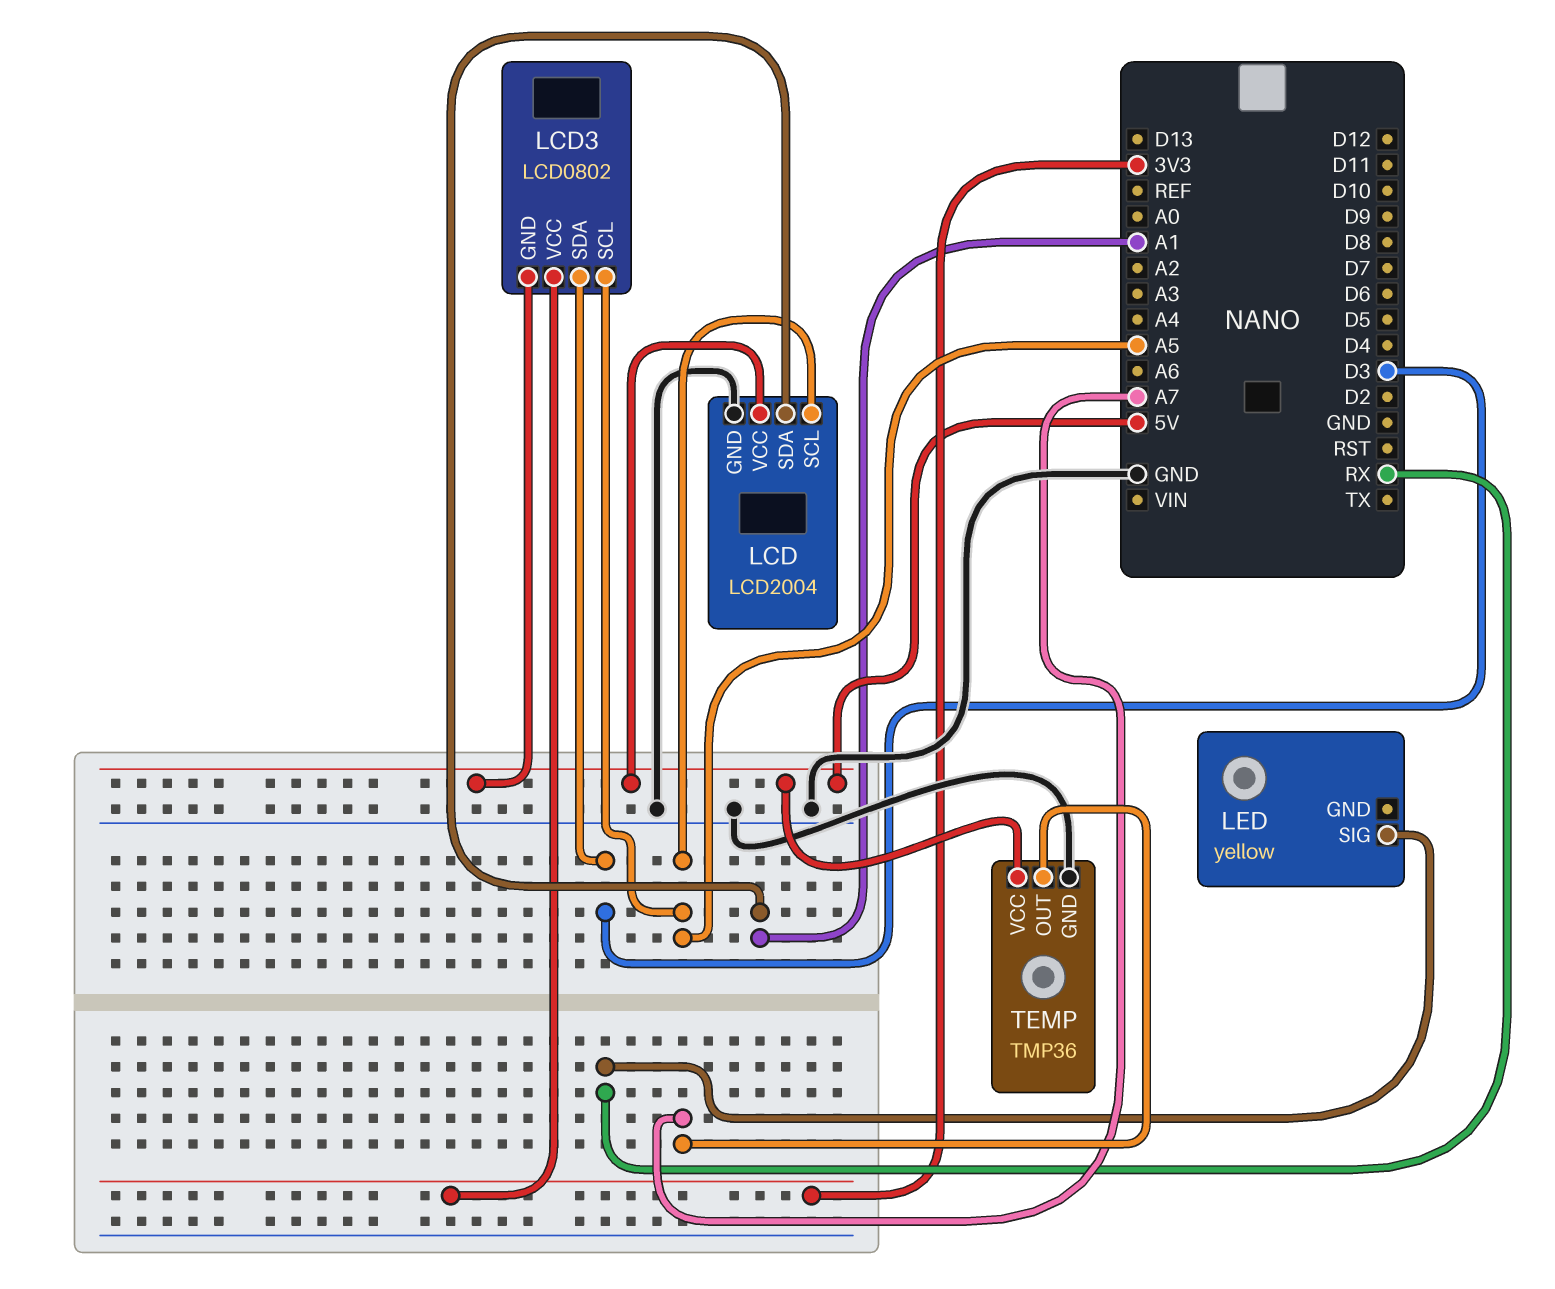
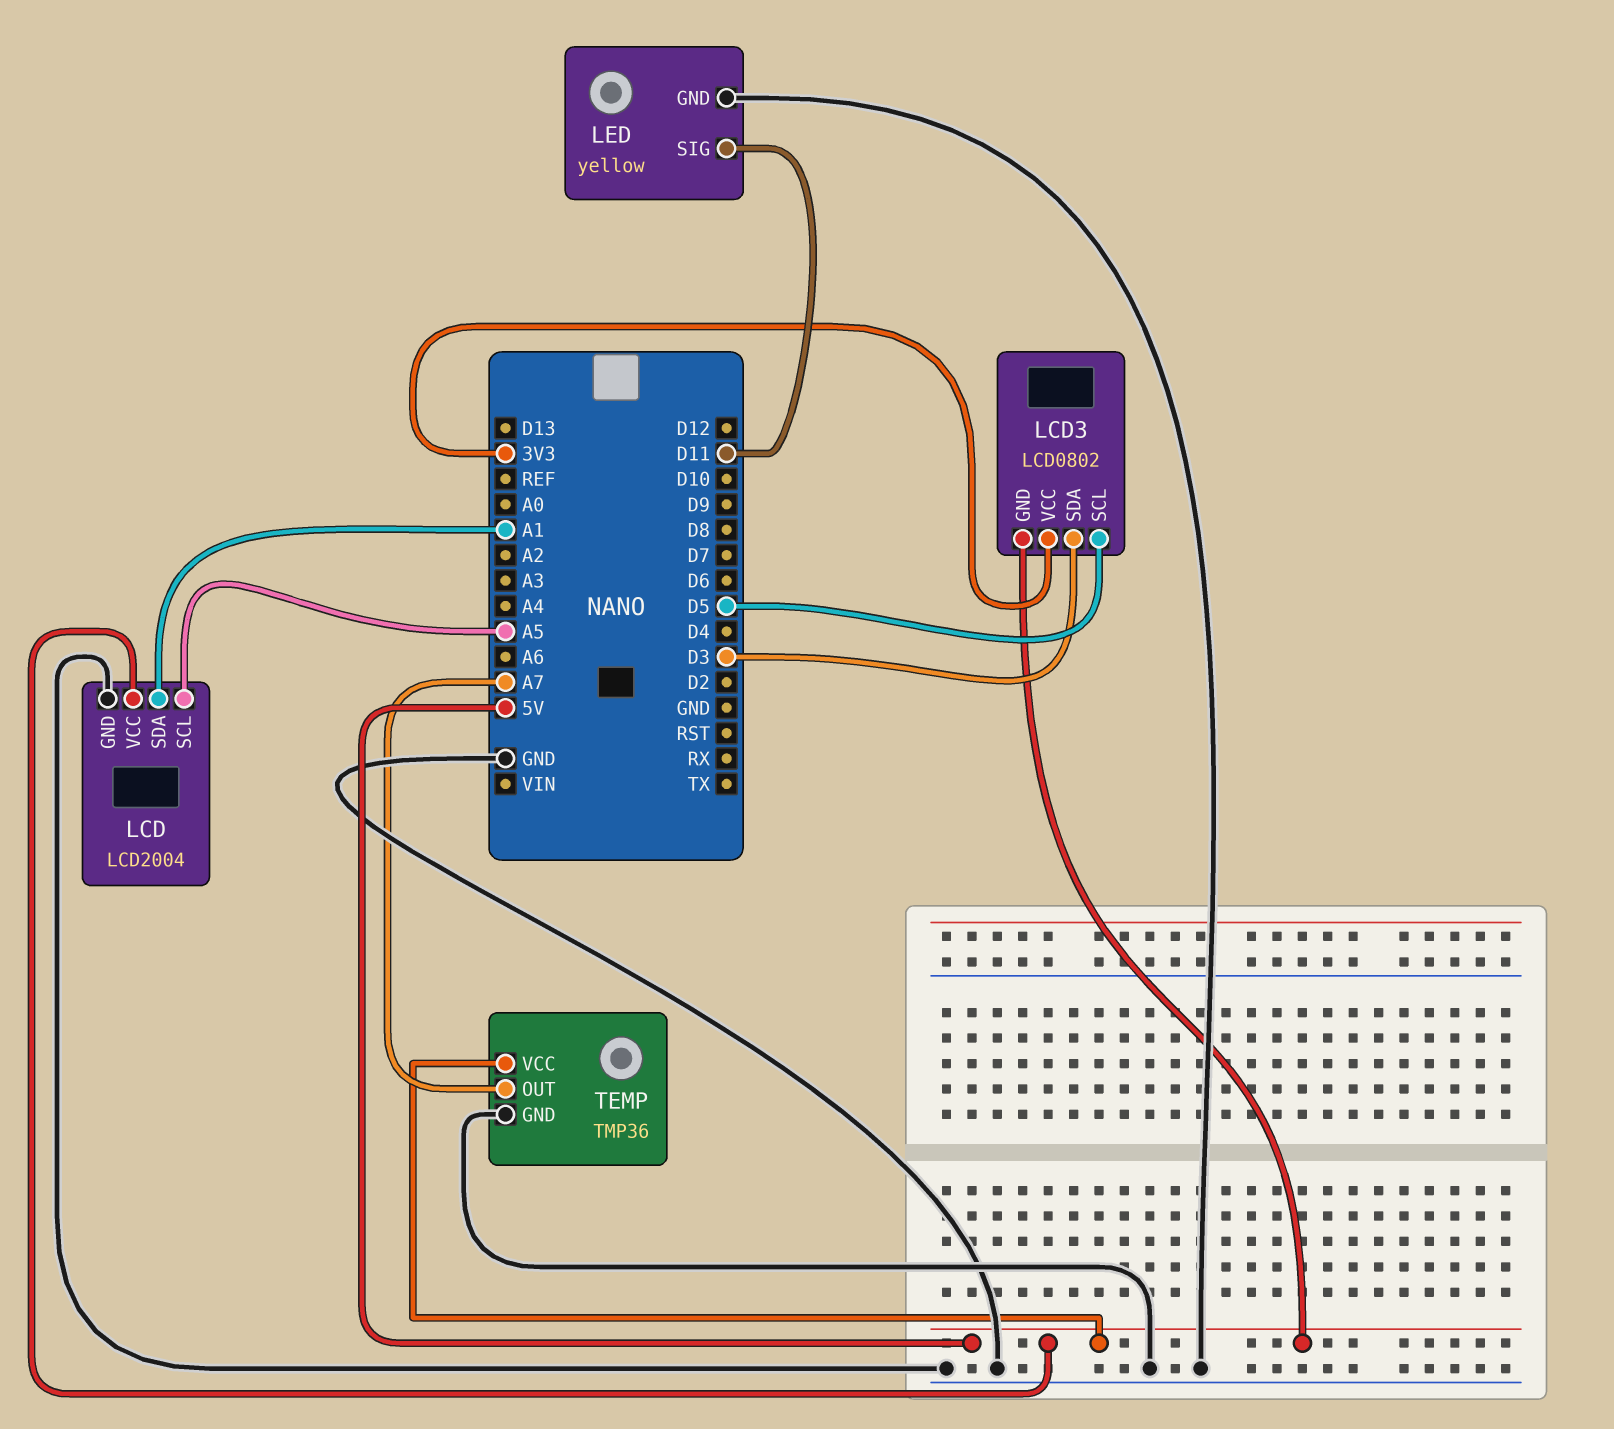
LCD3 pin SCL: A5 -> D5
LED pin GND: none -> GND
LED pin SIG: RX -> D11

